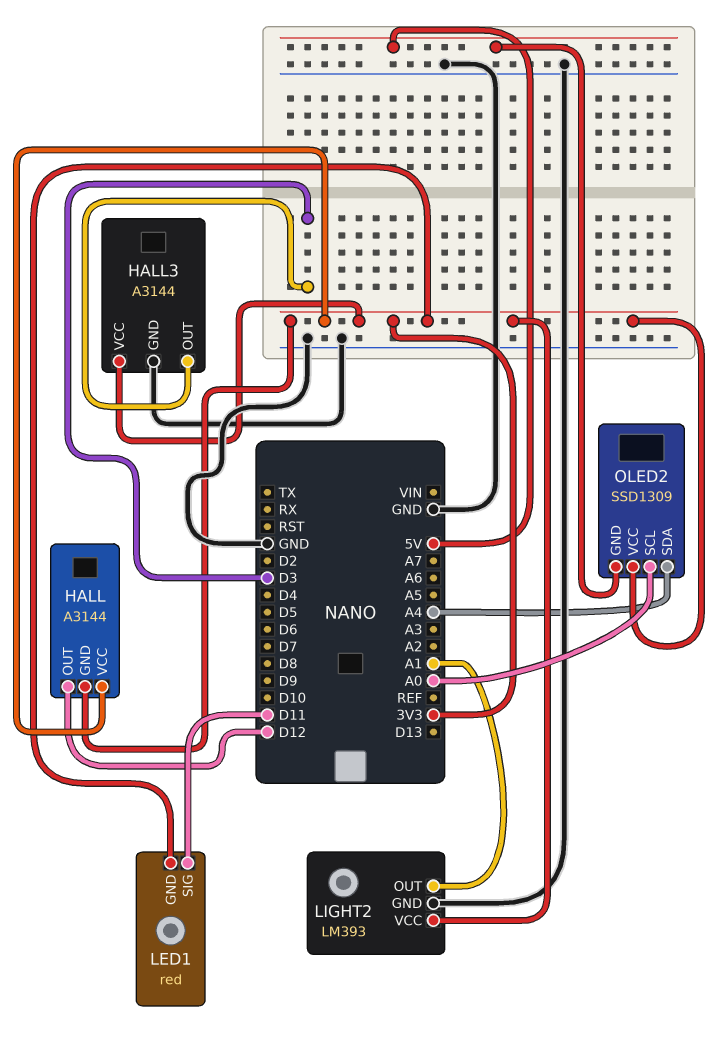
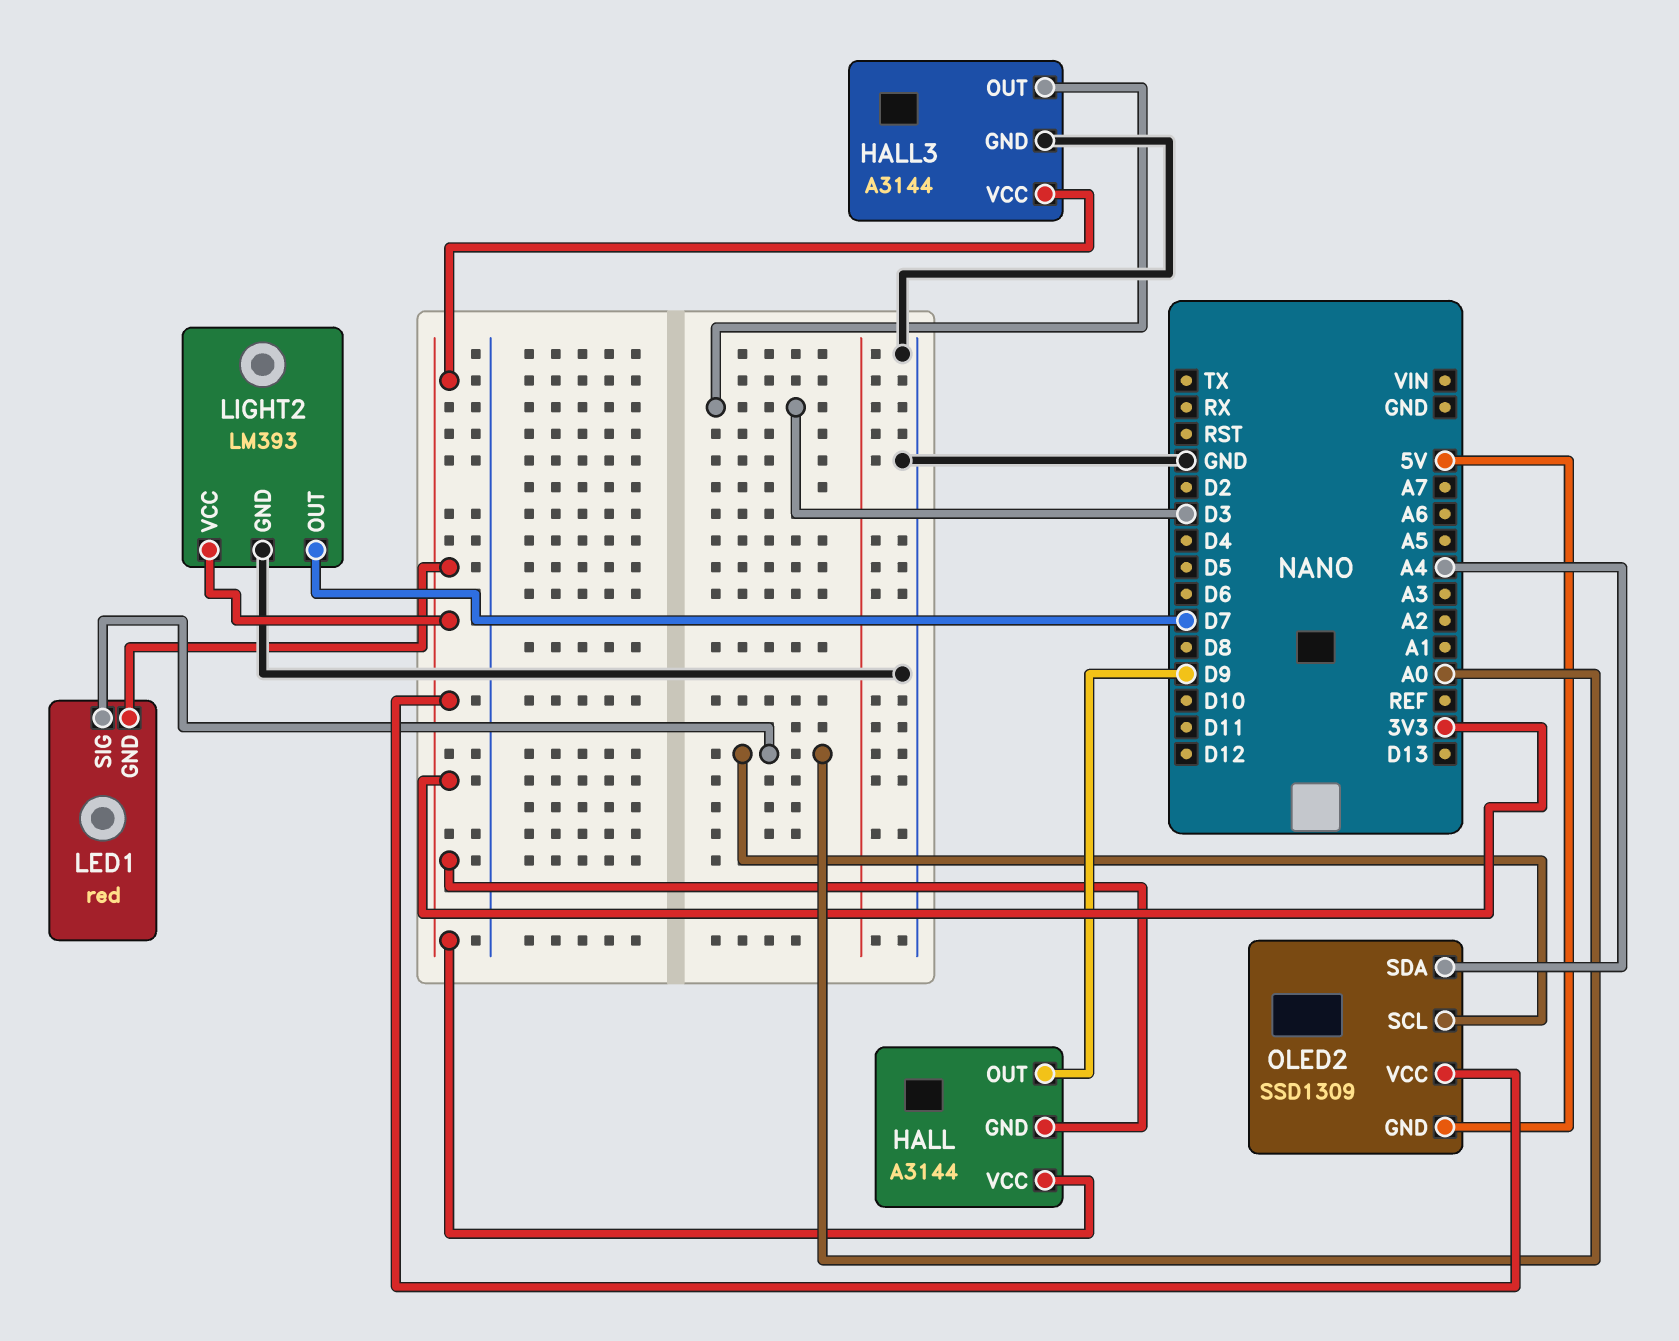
HALL pin OUT: D12 -> D9
LED1 pin SIG: D11 -> A0
LIGHT2 pin OUT: A1 -> D7

